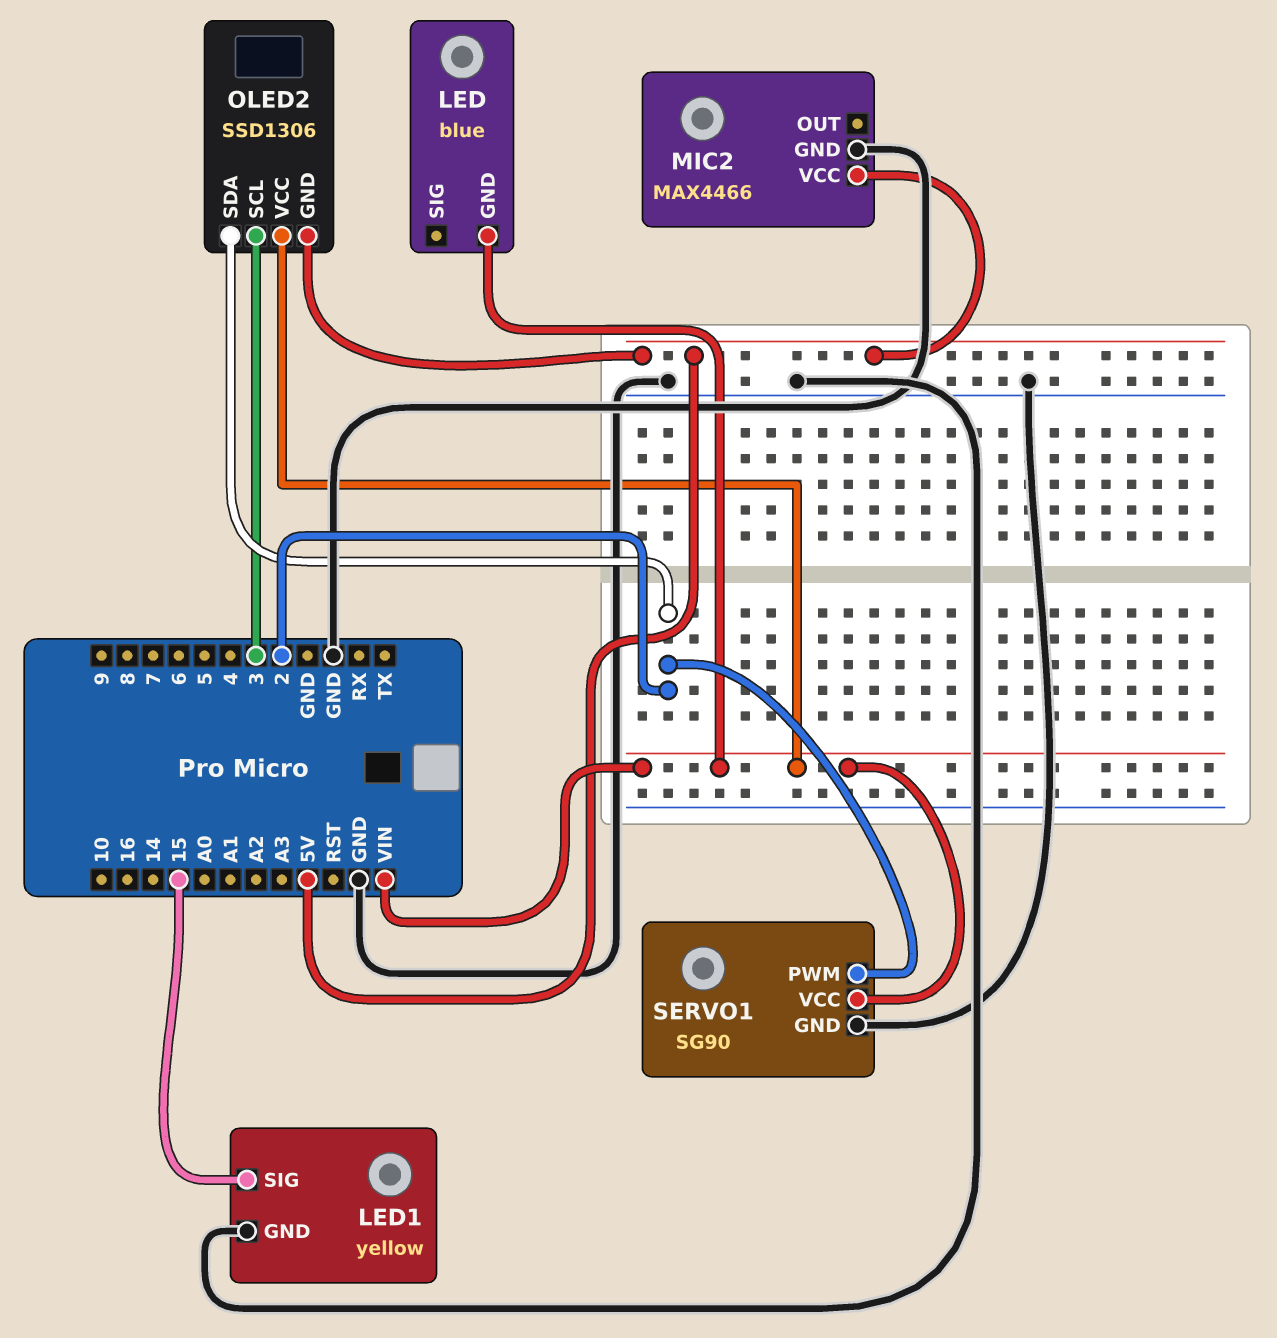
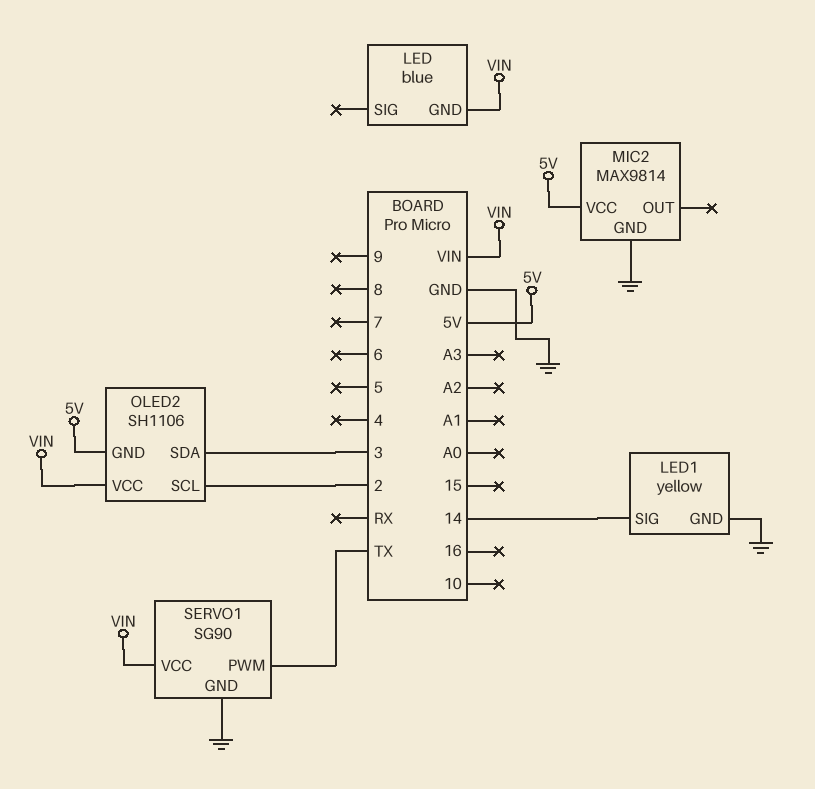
LED1 pin SIG: 15 -> 14
MIC2: MAX4466 -> MAX9814
OLED2: SSD1306 -> SH1106
OLED2 pin SCL: 3 -> 2
OLED2 pin SDA: 2 -> 3
SERVO1 pin PWM: 2 -> TX

